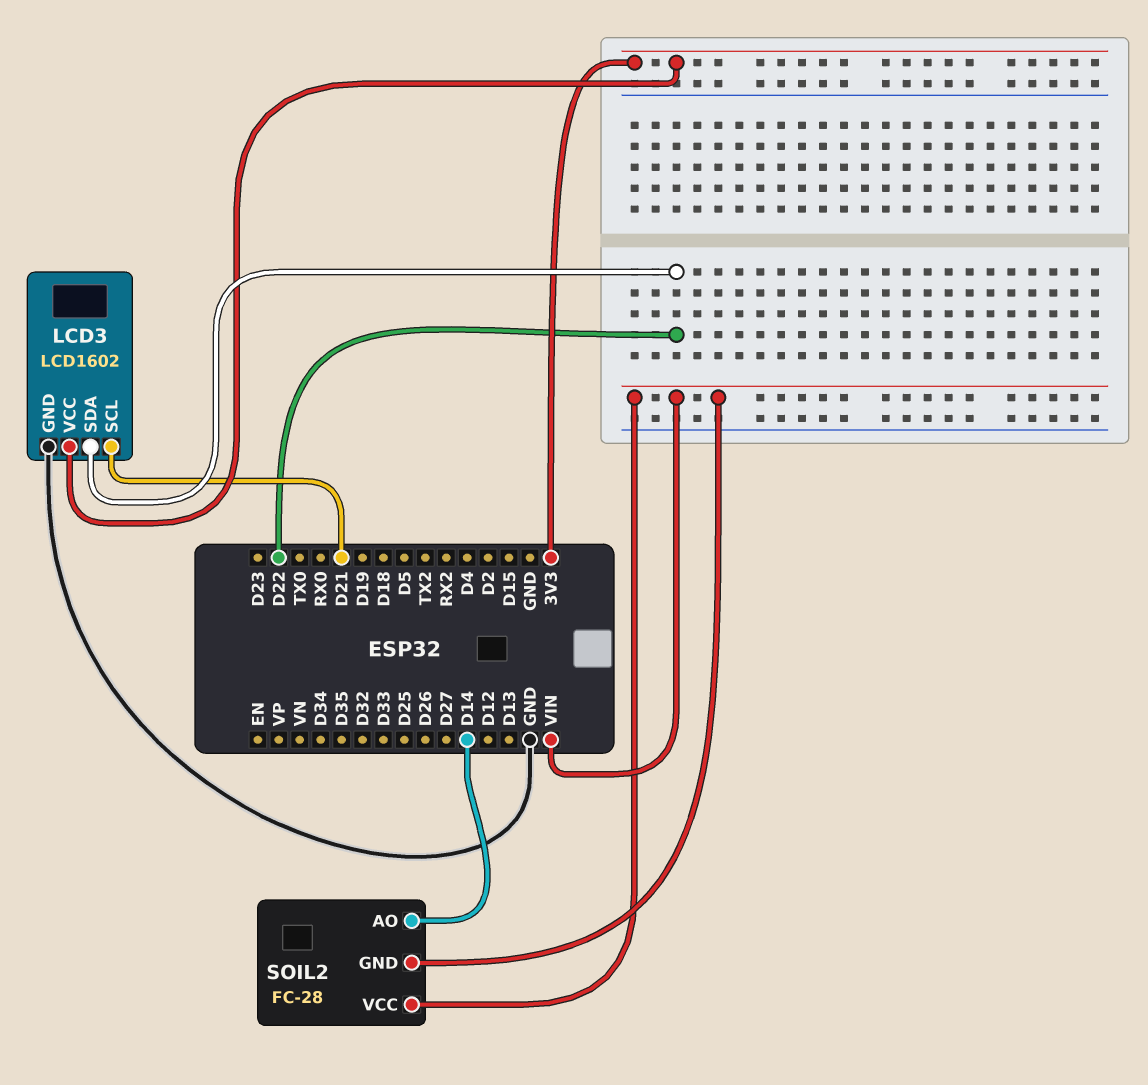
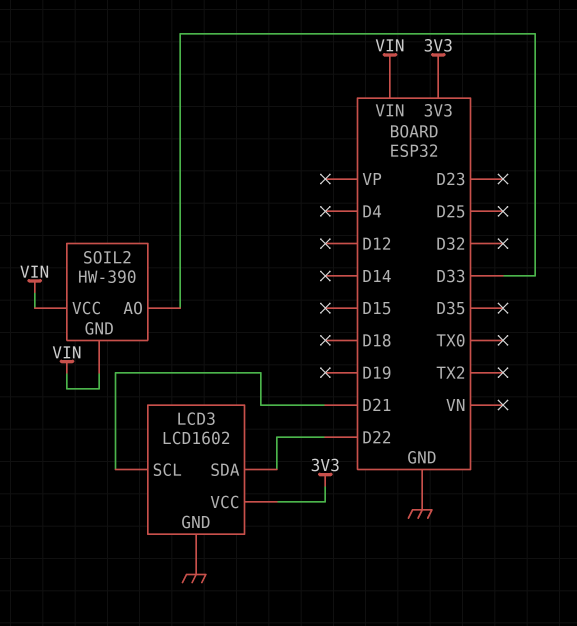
SOIL2: FC-28 -> HW-390
SOIL2 pin AO: D14 -> D33

